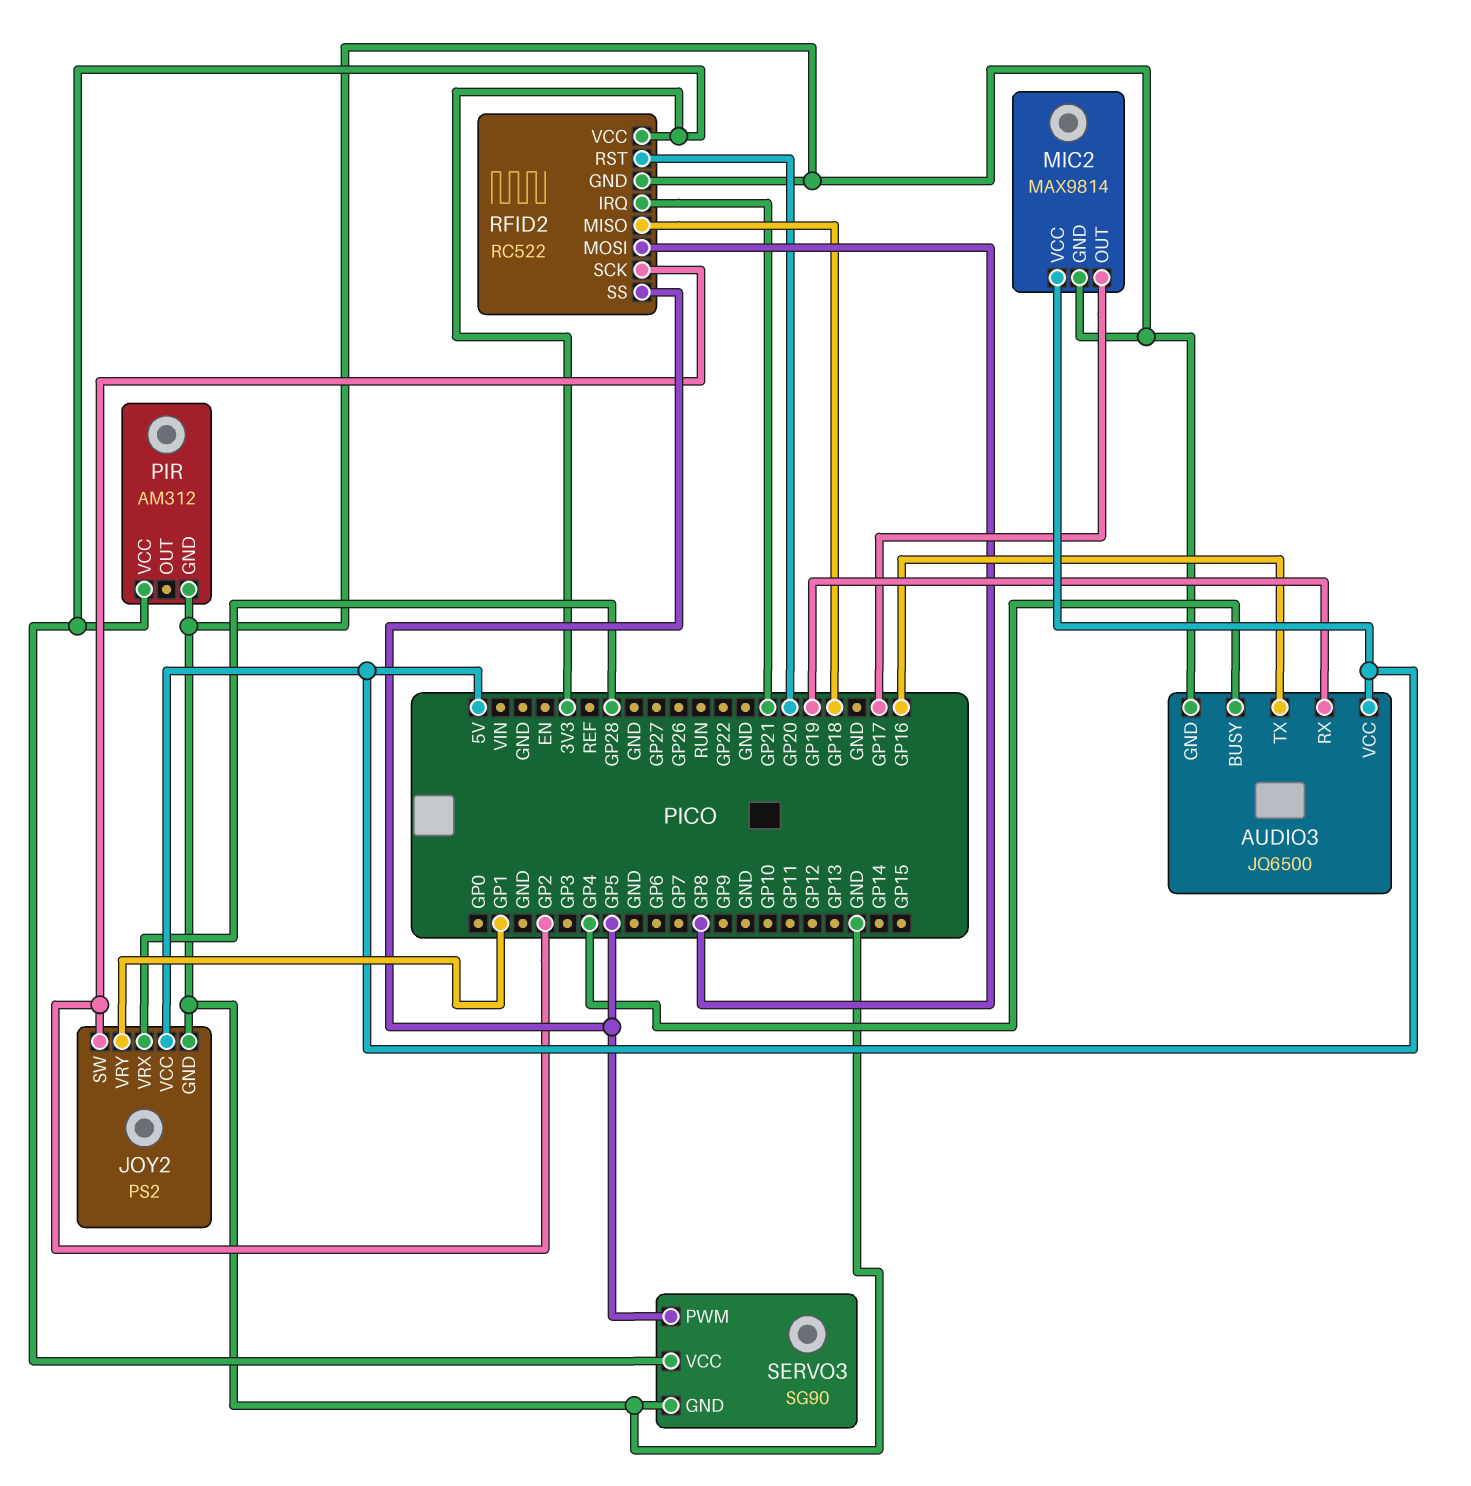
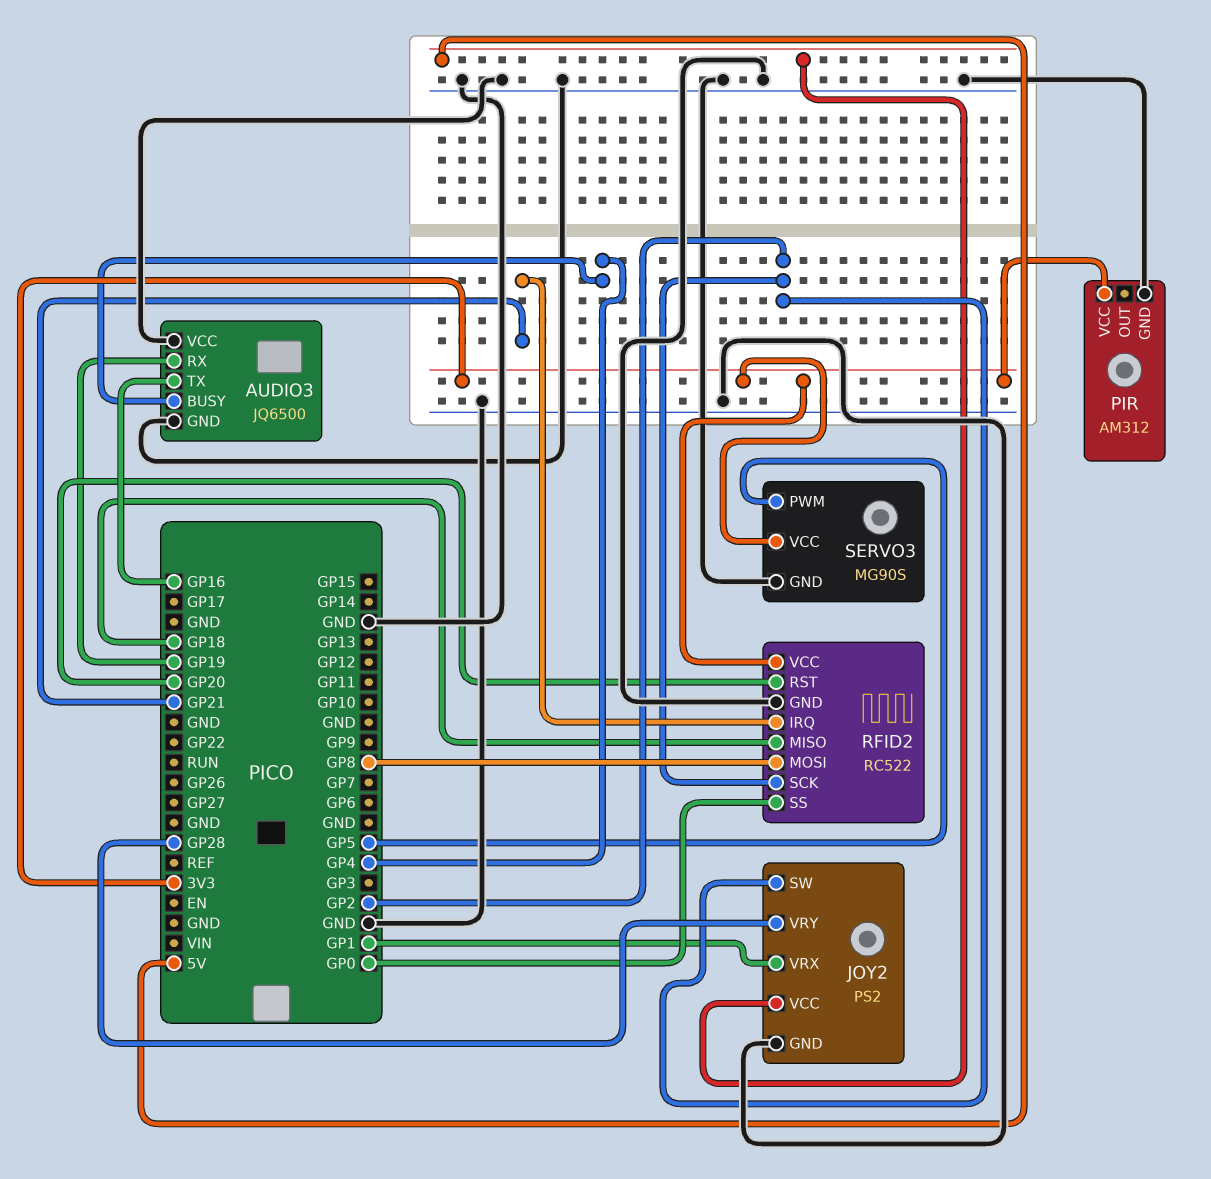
AUDIO3 pin VCC: 5V -> GND
JOY2 pin VRX: GP28 -> GP1
JOY2 pin VRY: GP1 -> GP28
MIC2: MAX9814 -> none
MIC2 pin GND: GND -> none
MIC2 pin OUT: GP17 -> none
MIC2 pin VCC: 5V -> none
RFID2 pin SS: GP5 -> GP0
SERVO3: SG90 -> MG90S

